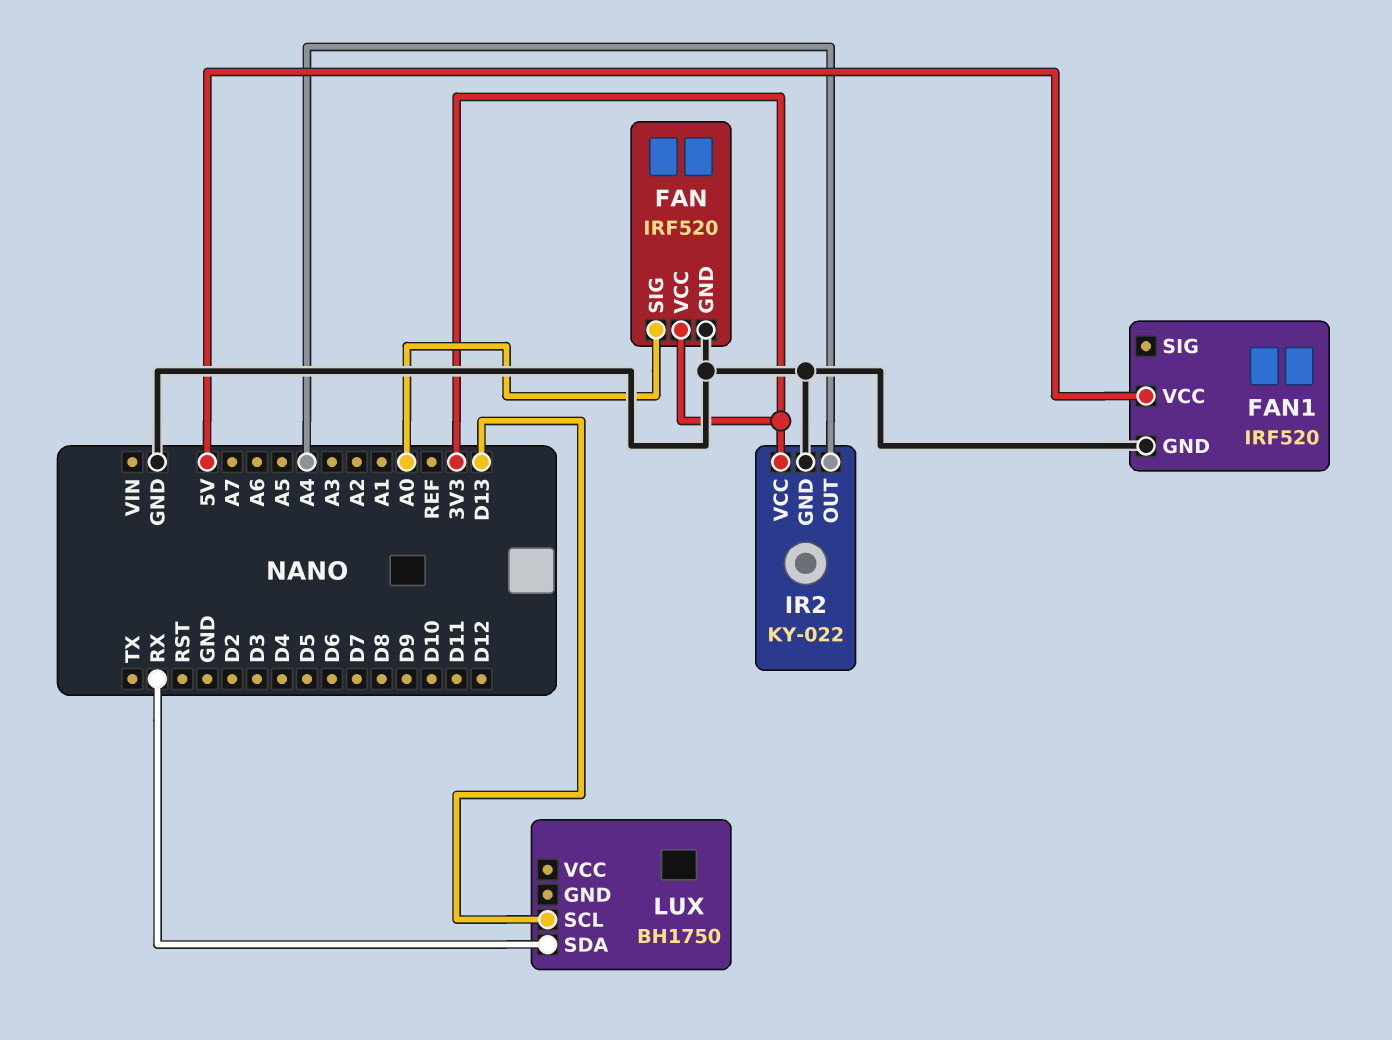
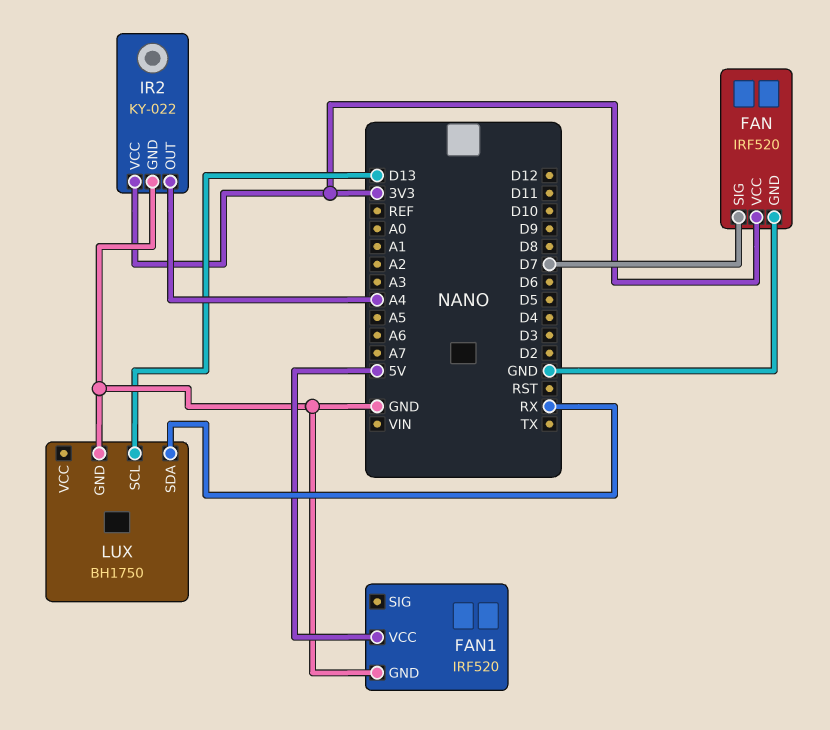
FAN pin SIG: A0 -> D7
LUX pin GND: none -> GND

